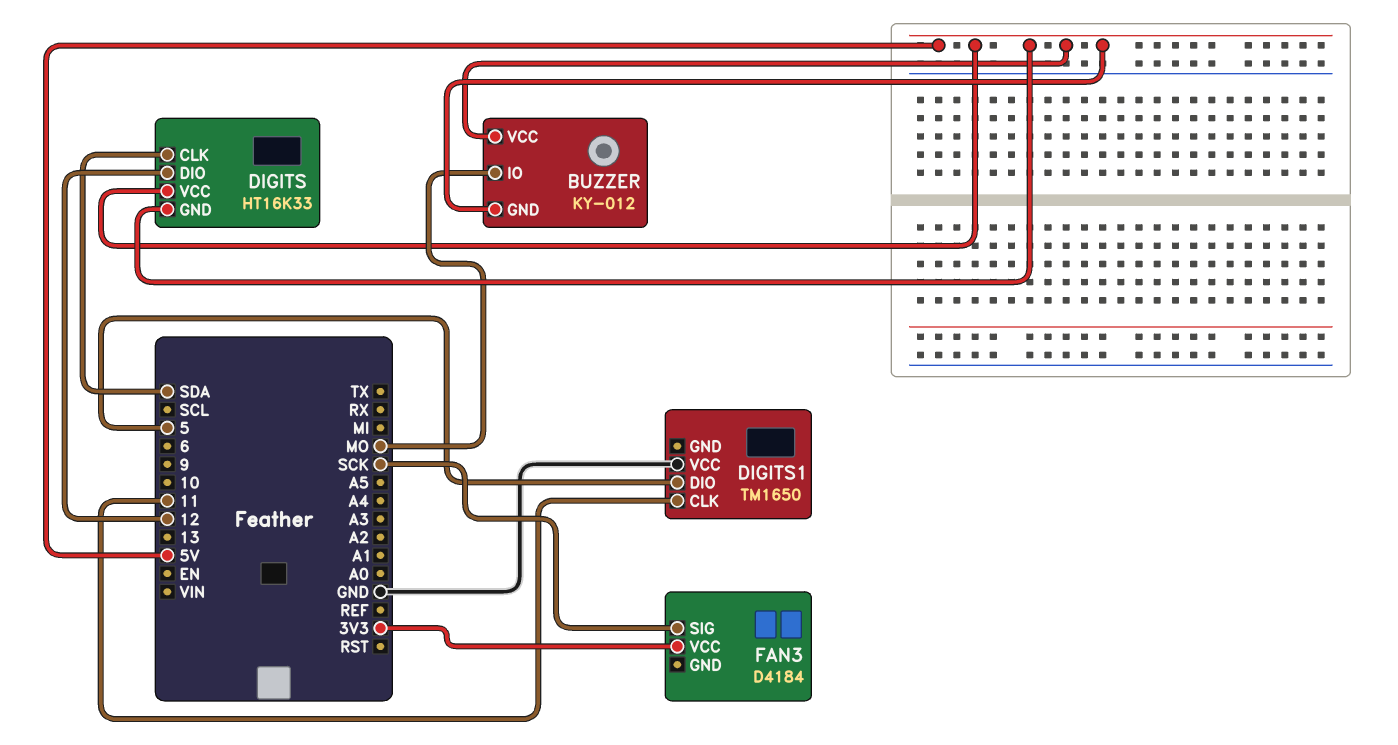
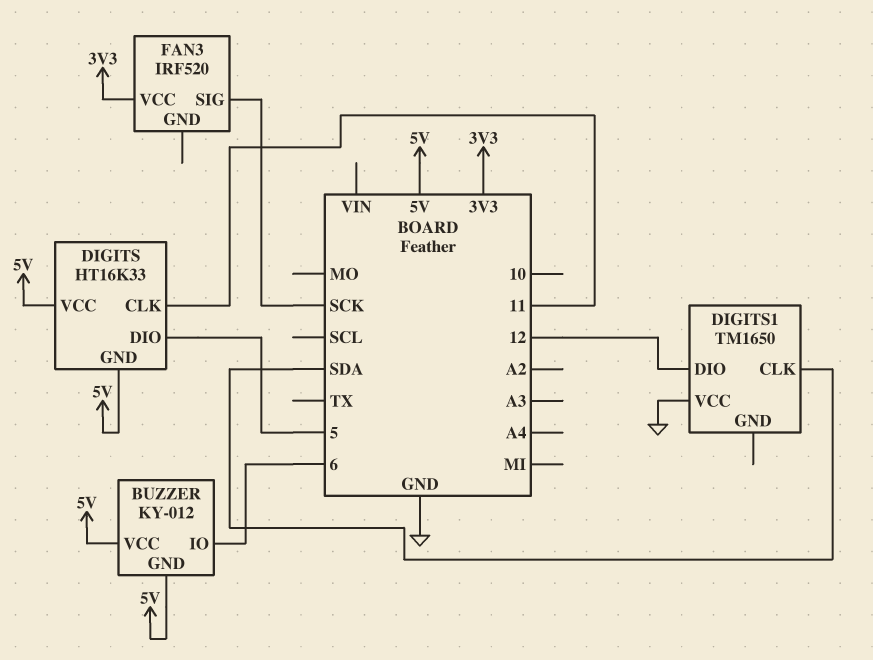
BUZZER pin IO: MO -> 6
DIGITS pin CLK: SDA -> 11
DIGITS pin DIO: 12 -> 5
DIGITS1 pin CLK: 11 -> SDA
DIGITS1 pin DIO: 5 -> 12
FAN3: D4184 -> IRF520

